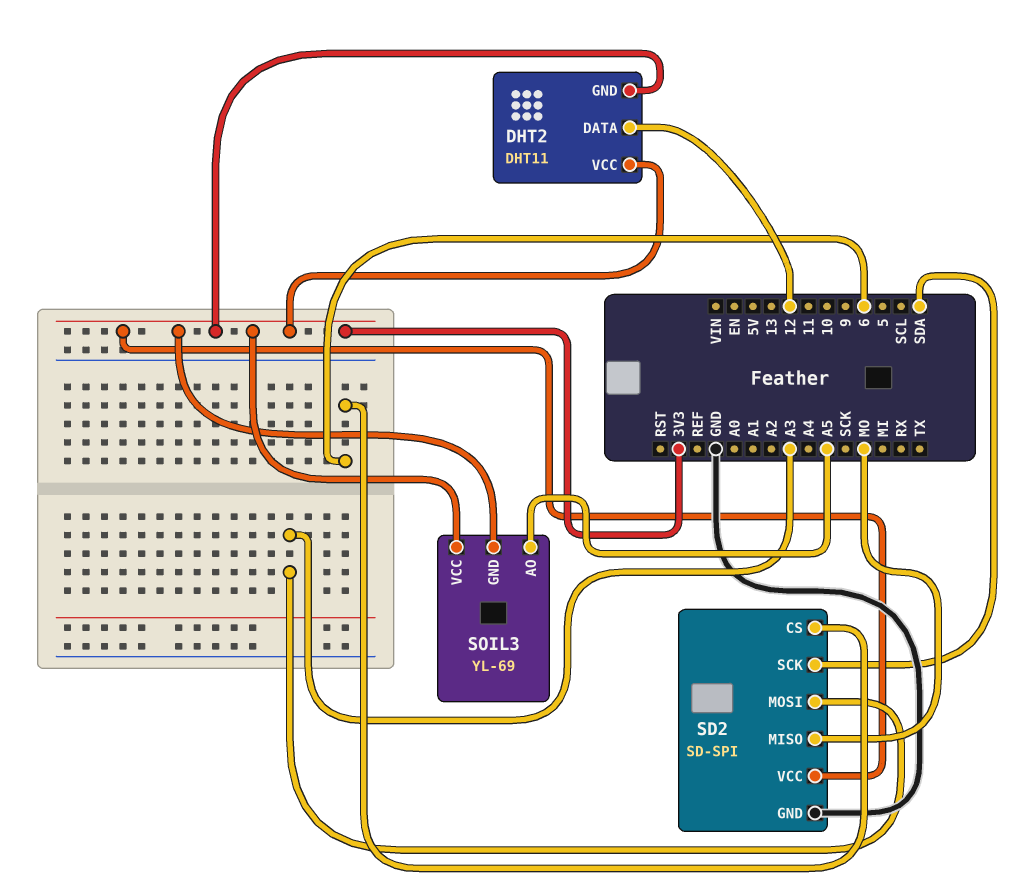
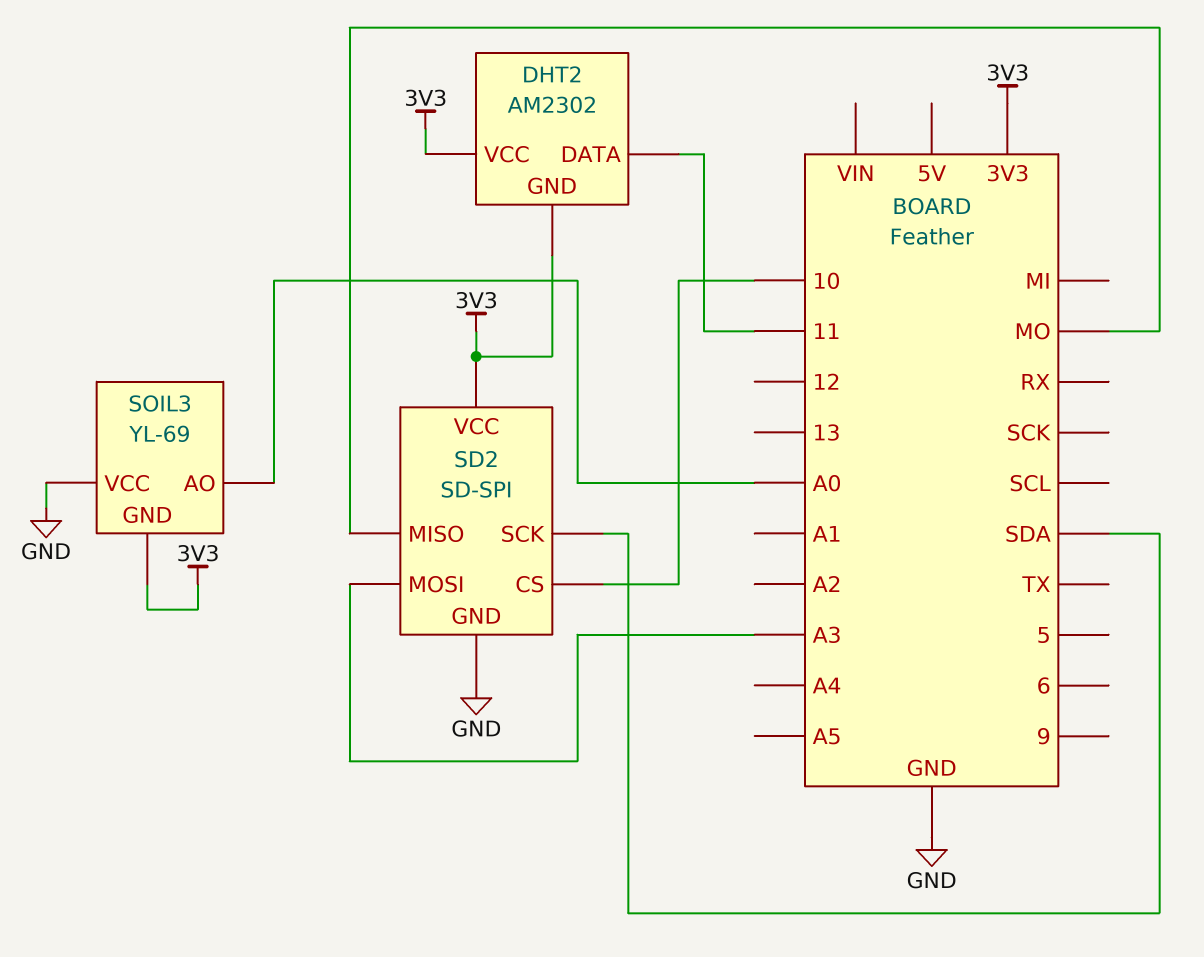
DHT2: DHT11 -> AM2302
DHT2 pin DATA: 12 -> 11
SD2 pin CS: 6 -> 10
SOIL3 pin AO: A5 -> A0
SOIL3 pin VCC: 3V3 -> GND

